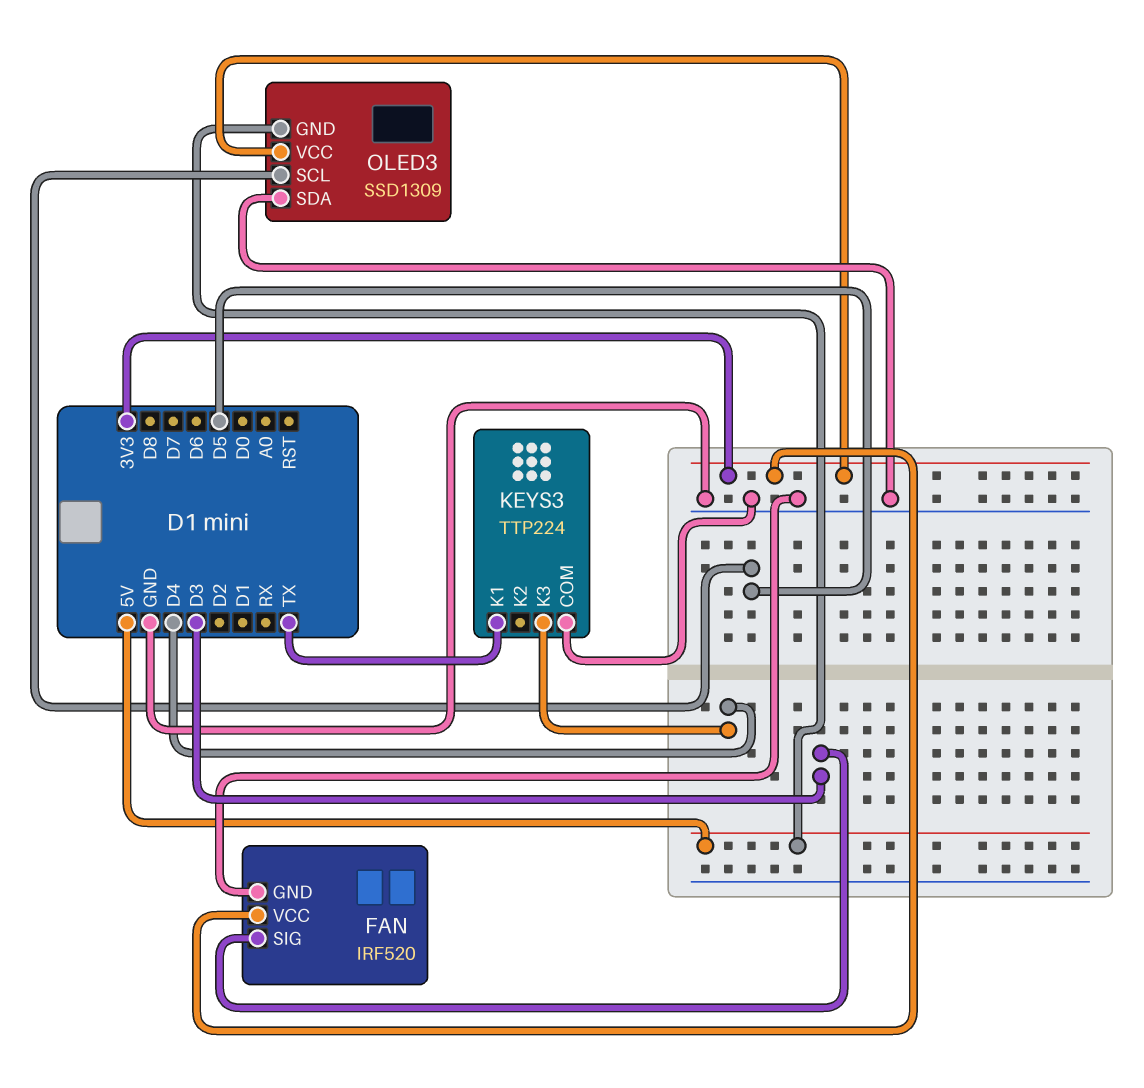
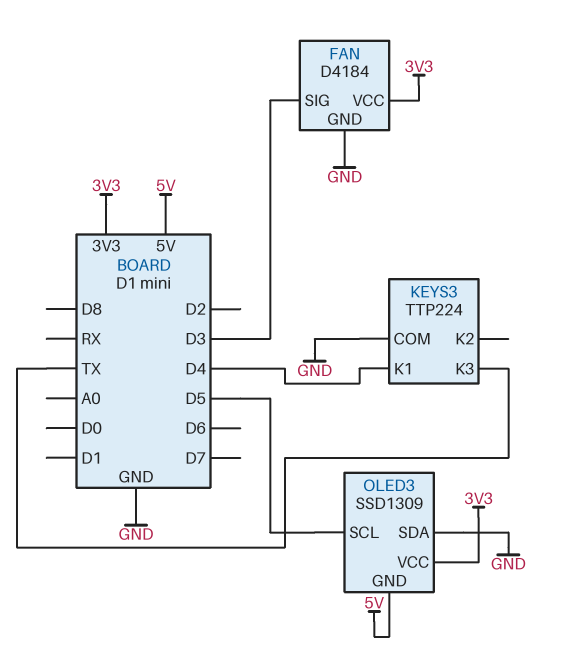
FAN: IRF520 -> D4184
KEYS3 pin K1: TX -> D4
KEYS3 pin K3: D4 -> TX

